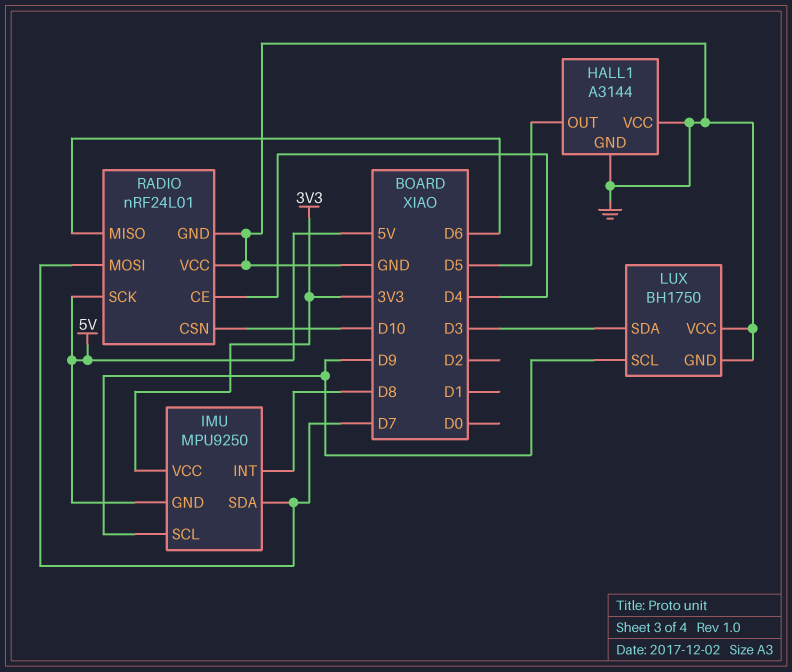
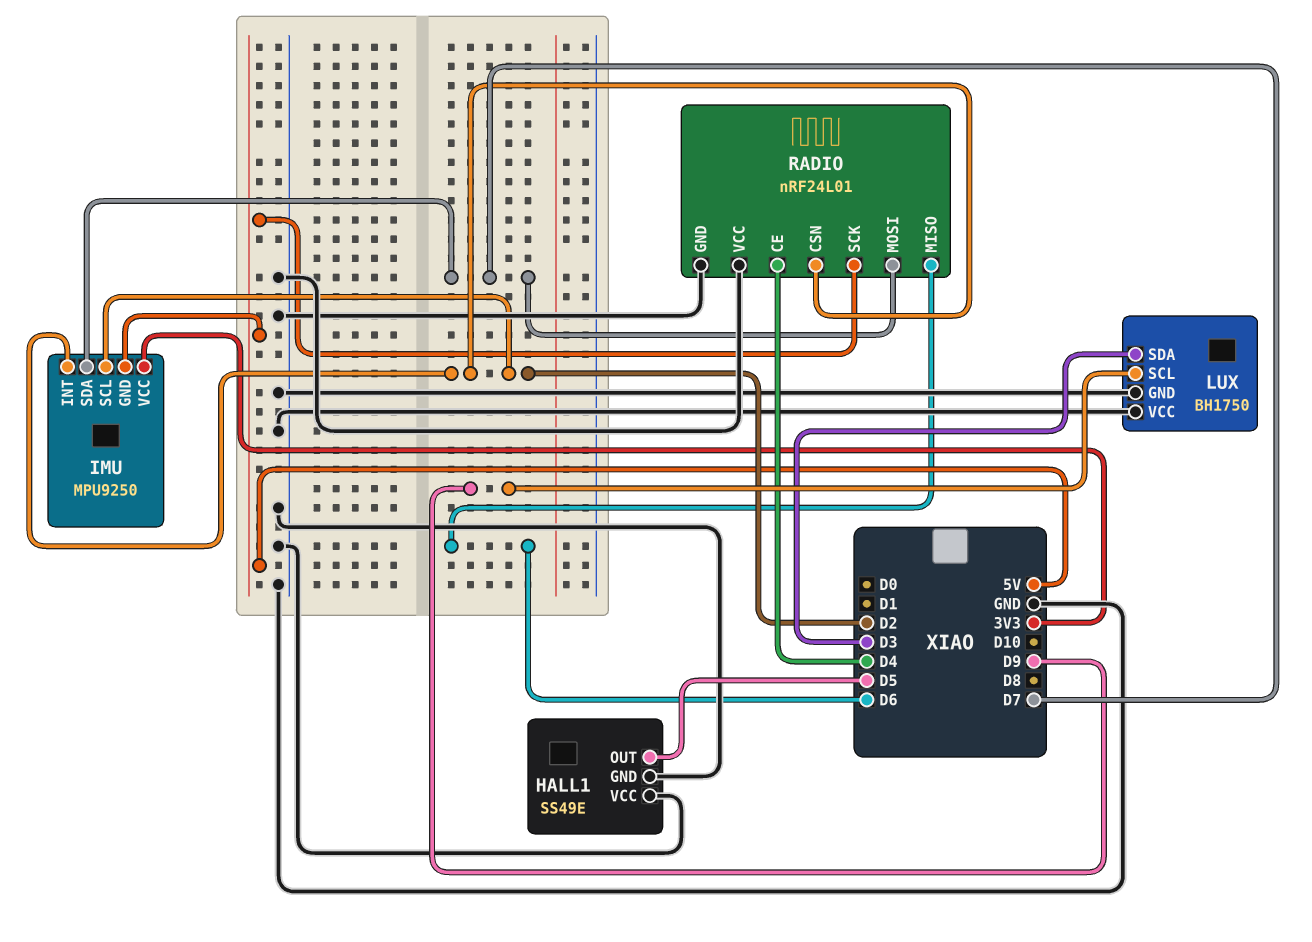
HALL1: A3144 -> SS49E
IMU pin INT: D8 -> D2
IMU pin SCL: D9 -> D2
RADIO pin CSN: D10 -> D2

